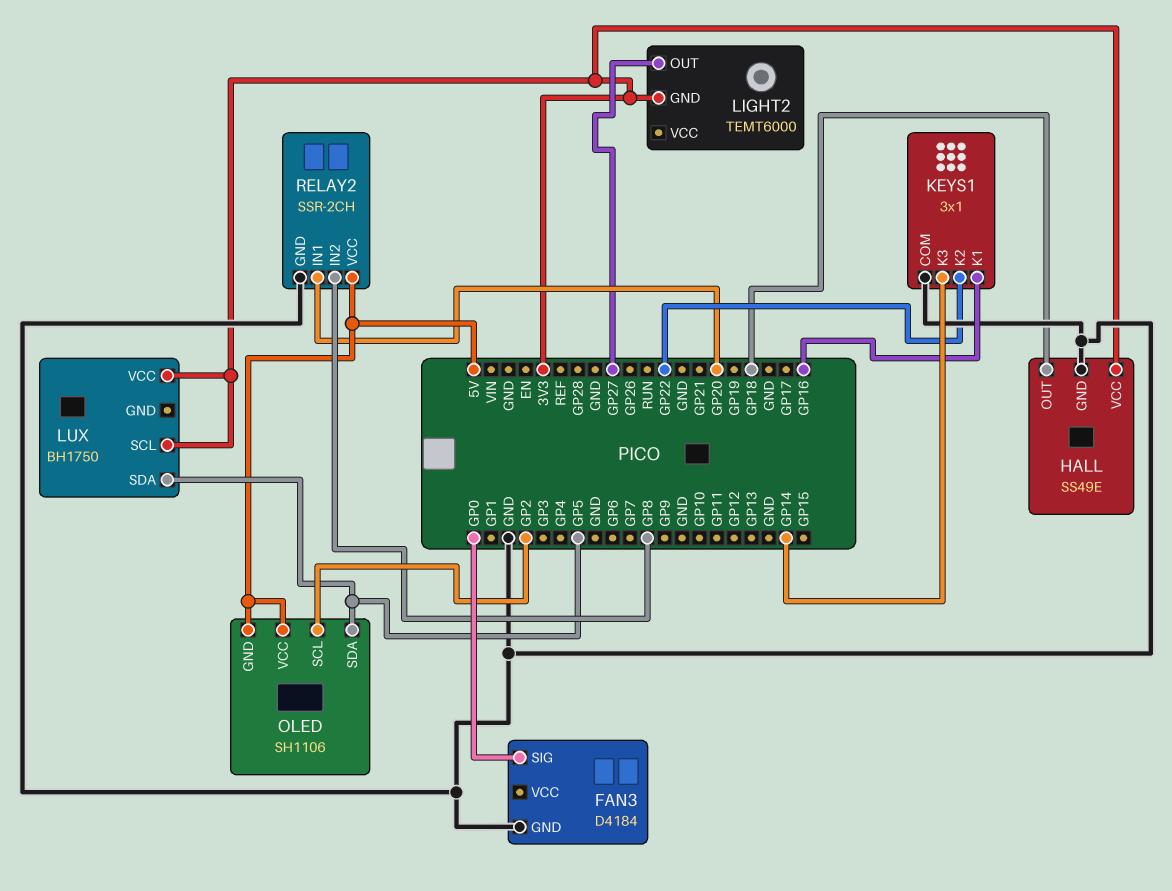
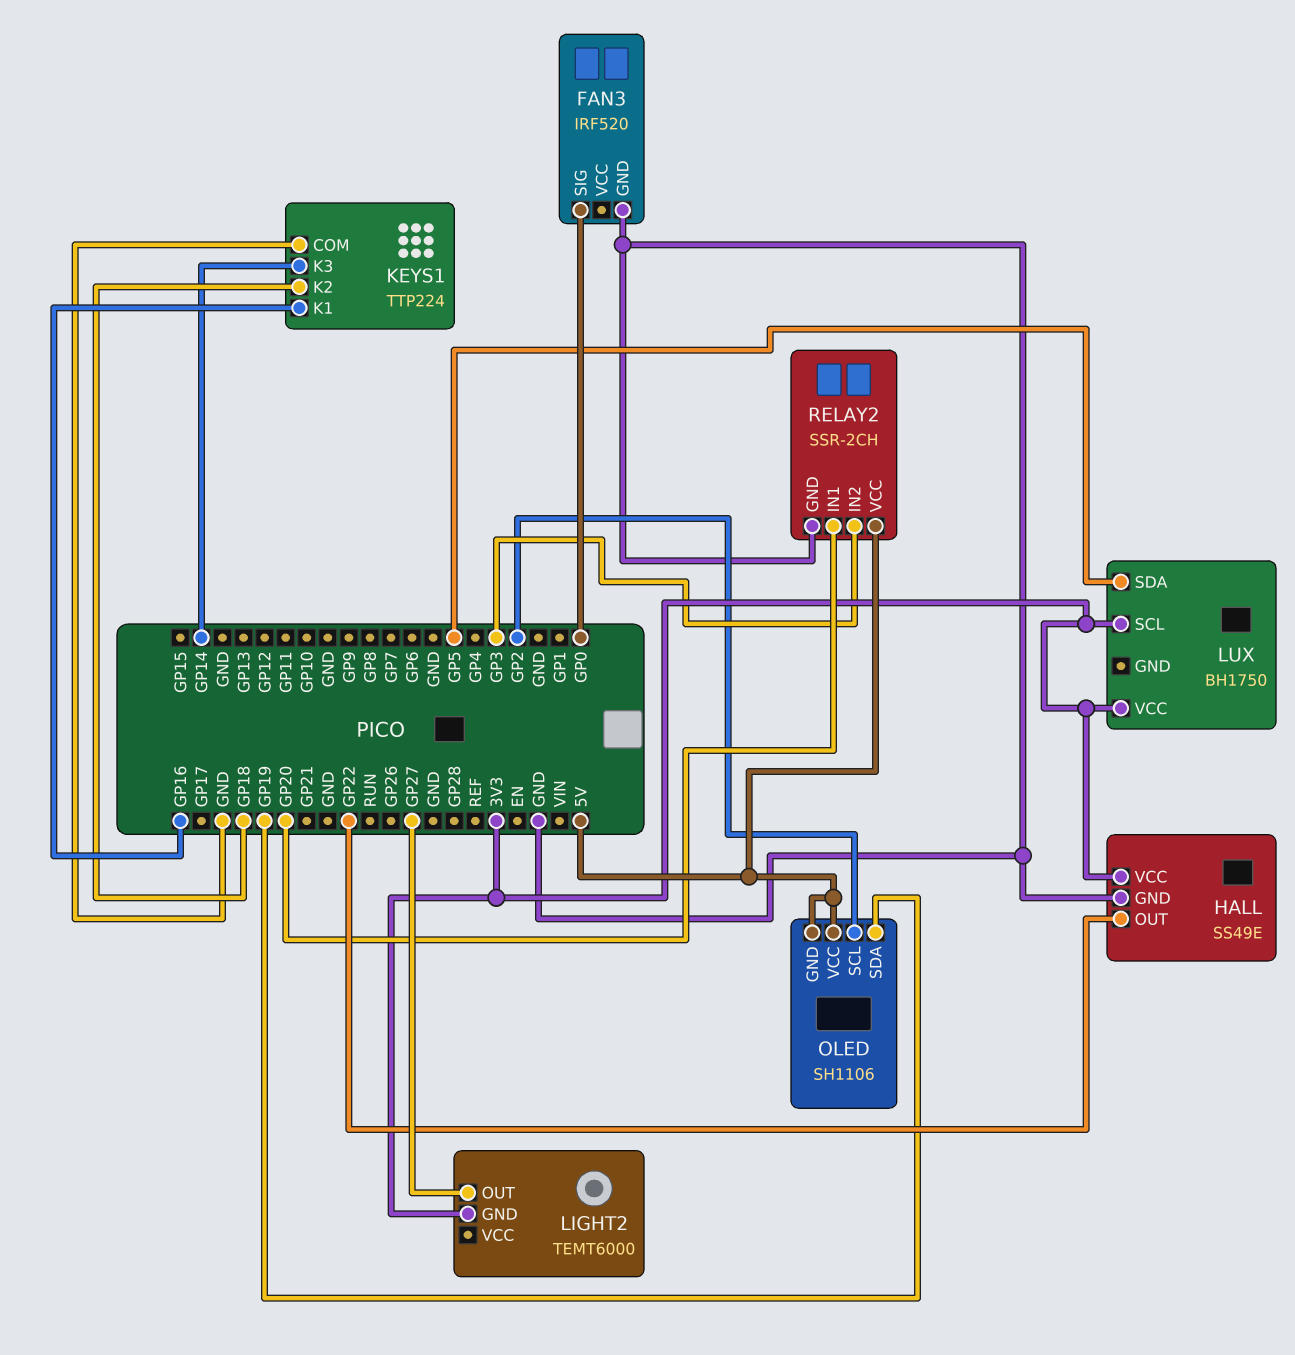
FAN3: D4184 -> IRF520
HALL pin OUT: GP18 -> GP22
KEYS1: 3x1 -> TTP224
KEYS1 pin K2: GP22 -> GP18
OLED pin SDA: GP5 -> GP19
RELAY2 pin IN2: GP8 -> GP3

